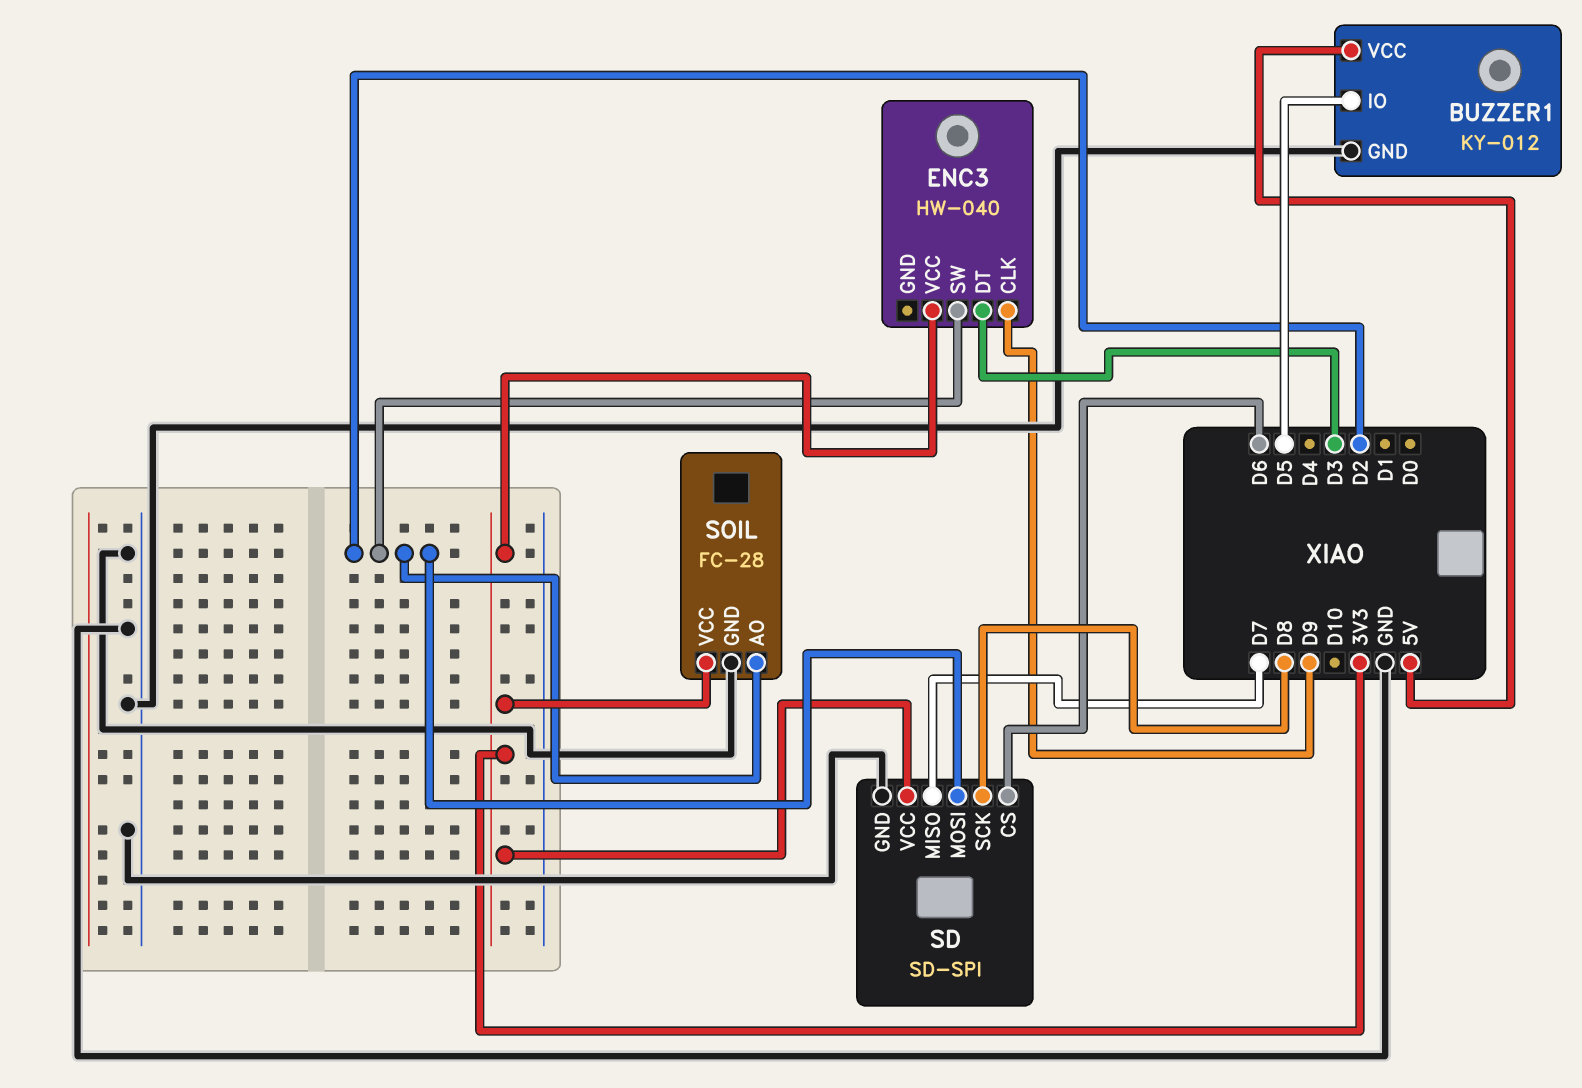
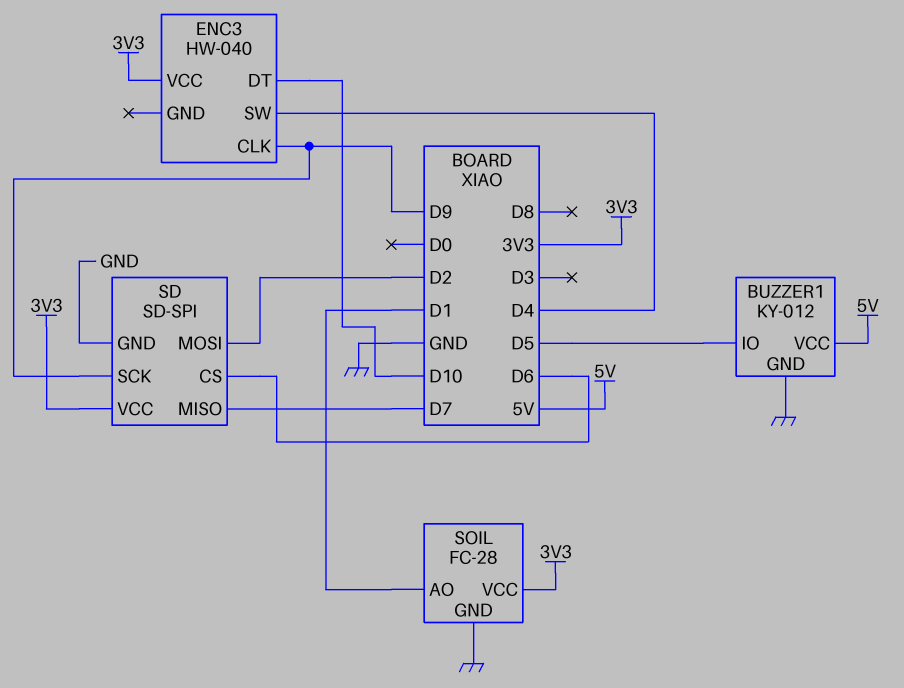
ENC3 pin DT: D3 -> D10
ENC3 pin SW: D2 -> D4
SD pin SCK: D8 -> D9
SOIL pin AO: D2 -> D1

